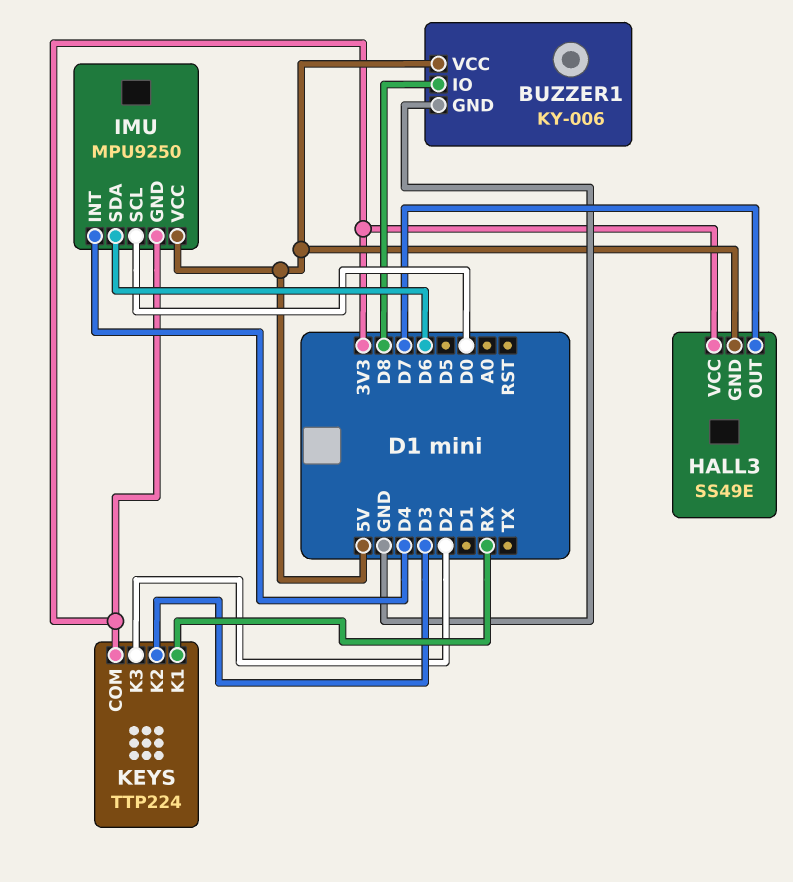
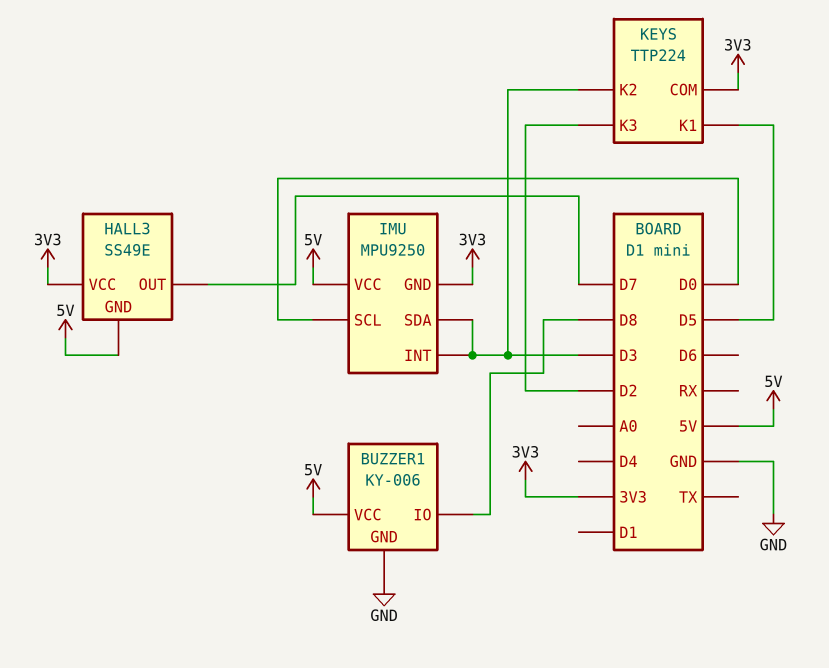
IMU pin INT: D4 -> D3
IMU pin SDA: D6 -> D3
KEYS pin K1: RX -> D5

